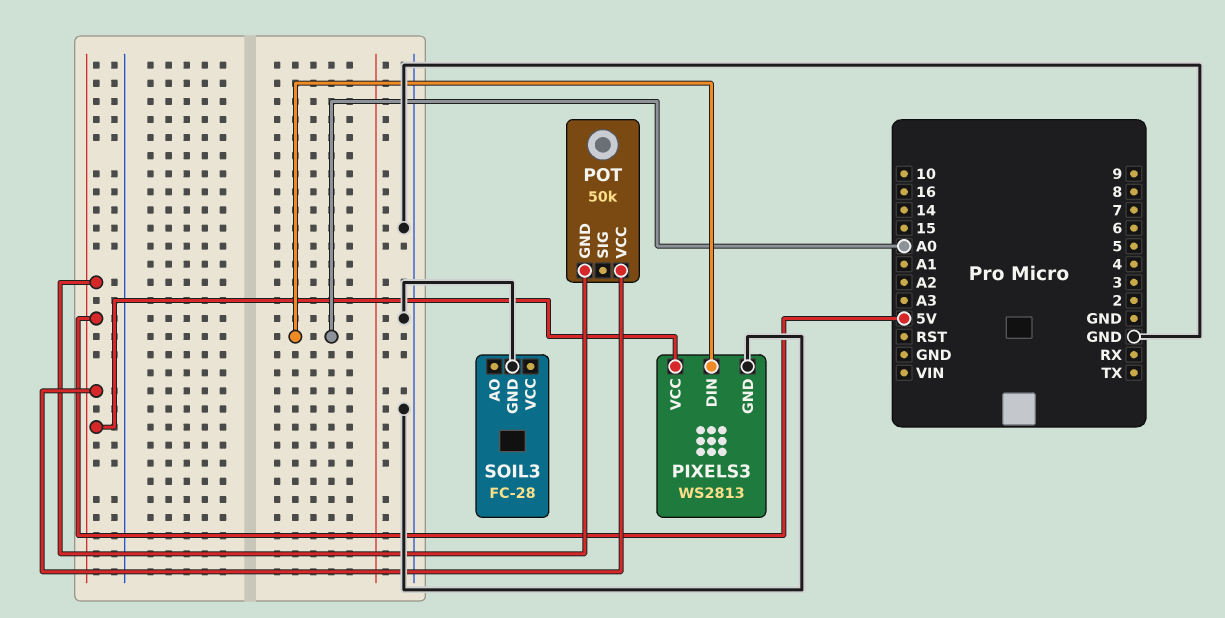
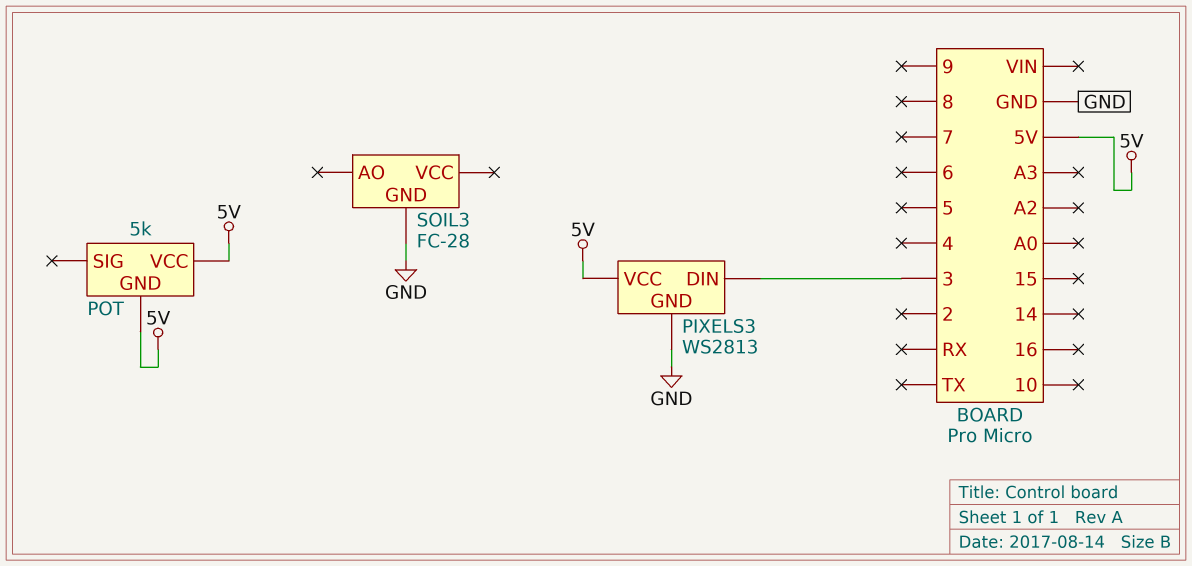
PIXELS3 pin DIN: A0 -> 3
POT: 50k -> 5k

